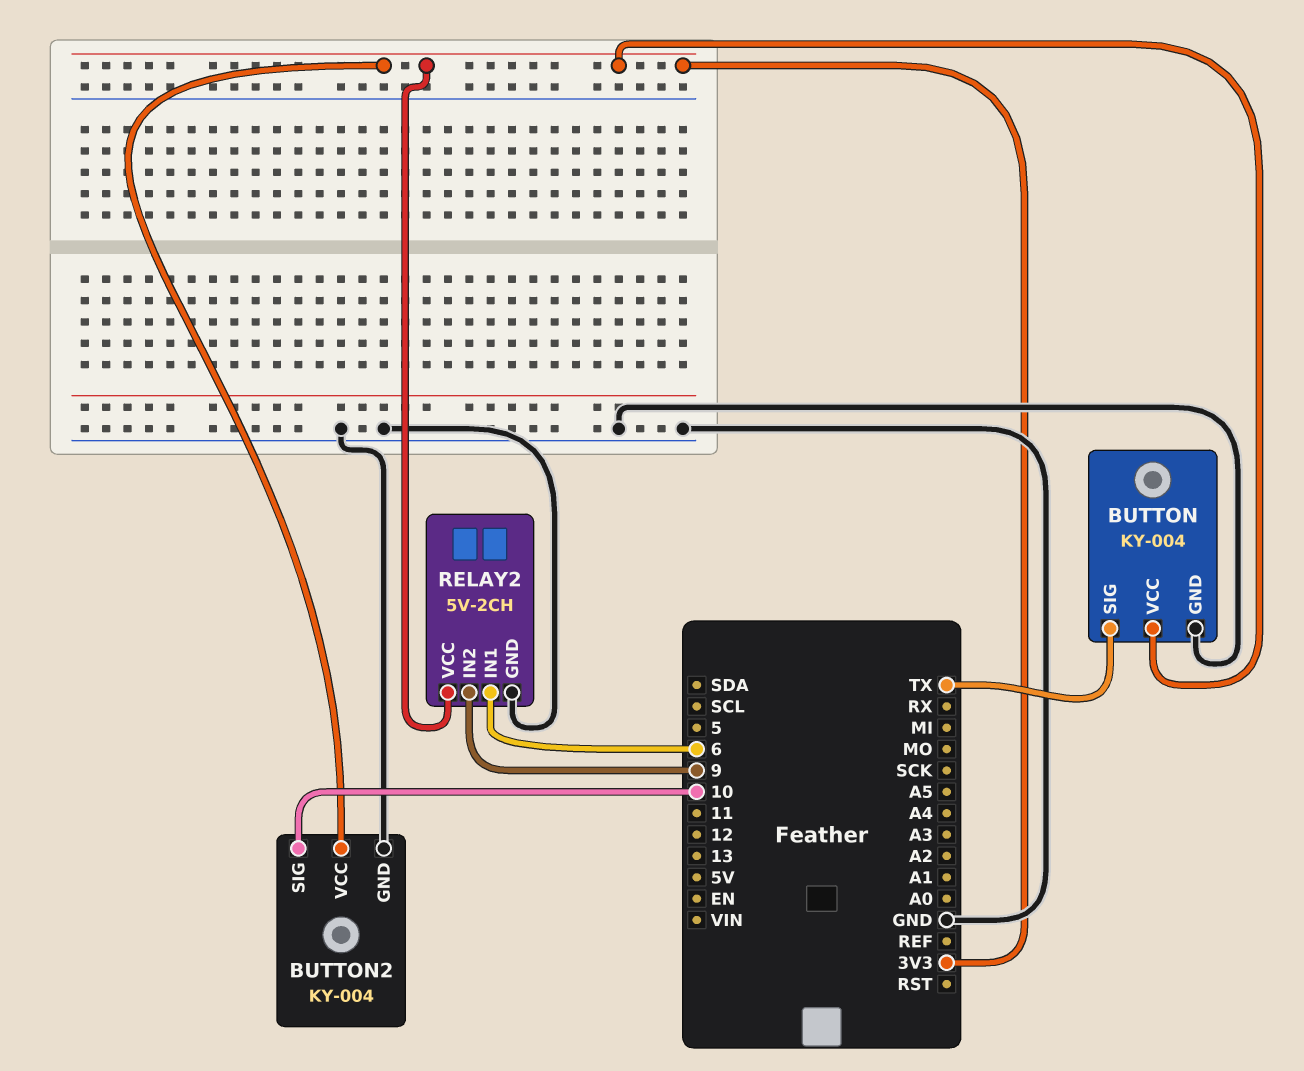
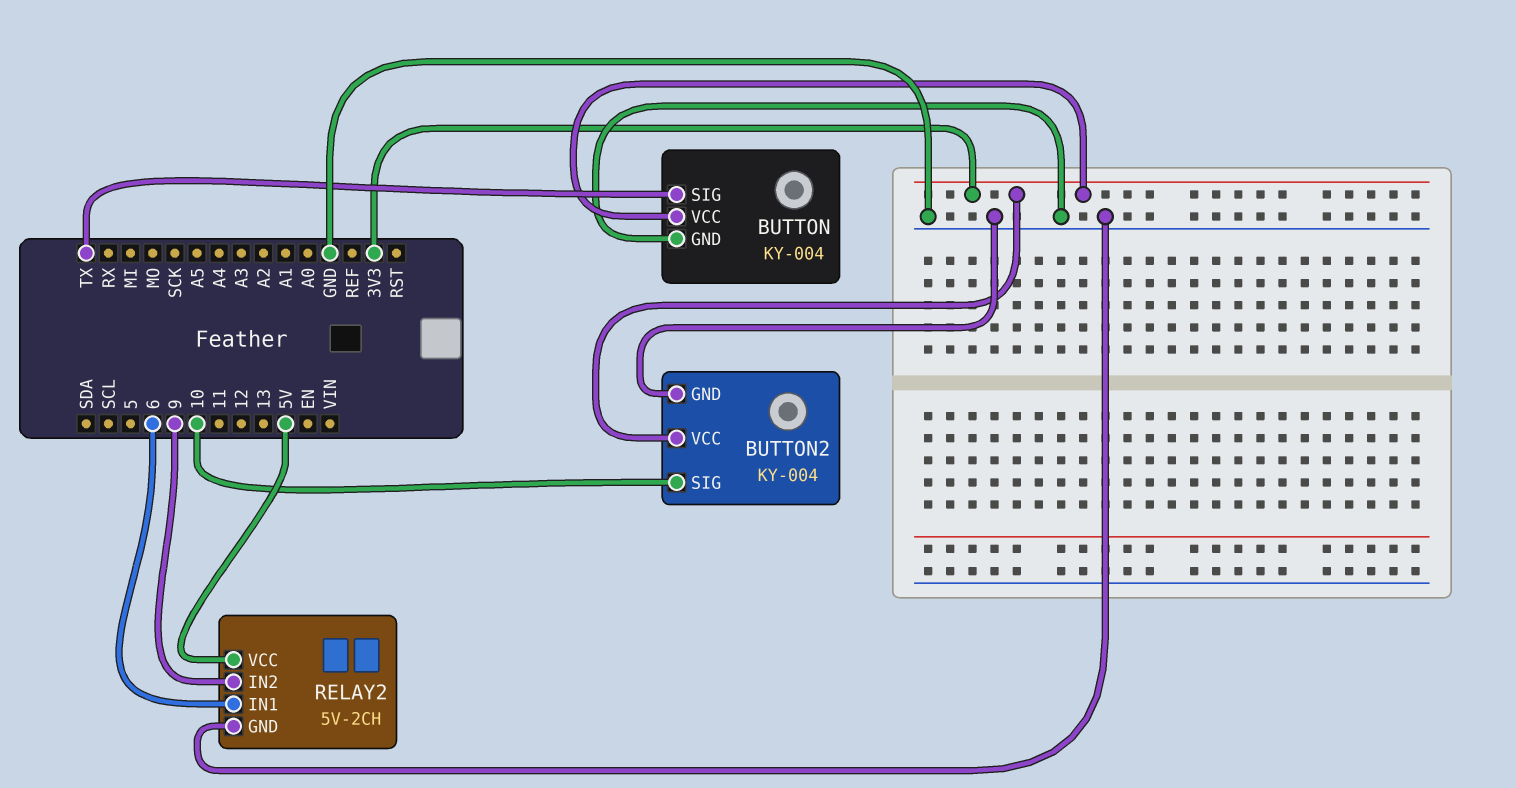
RELAY2 pin VCC: 3V3 -> 5V

